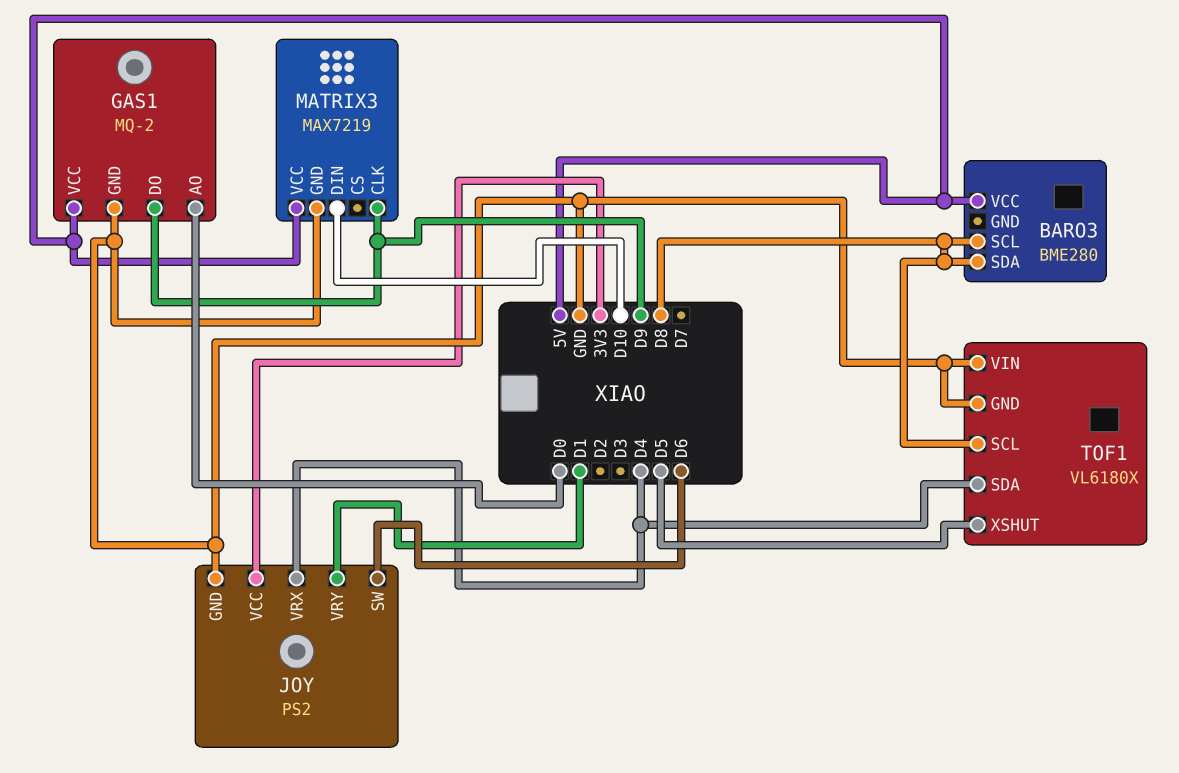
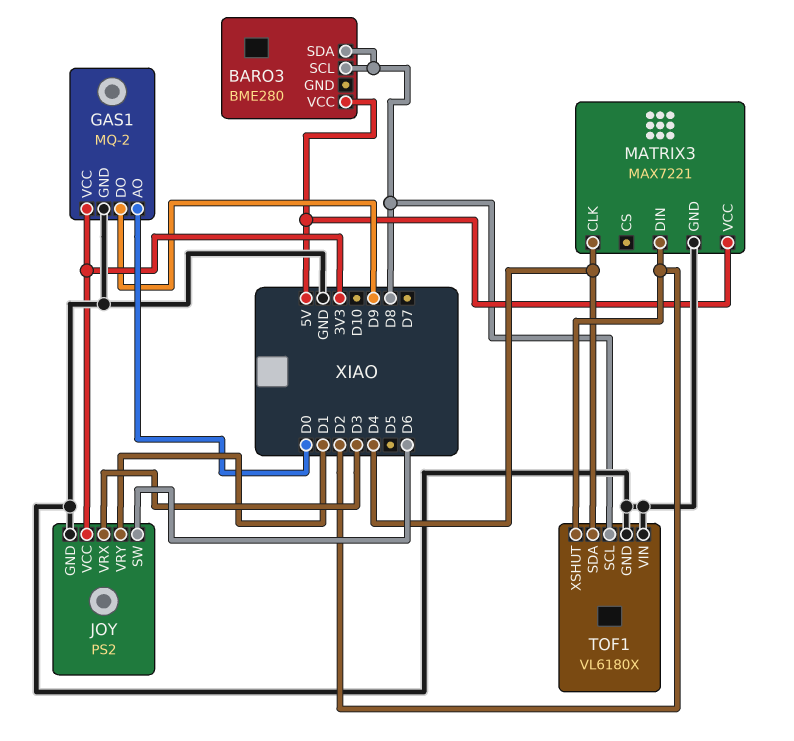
GAS1 pin VCC: 5V -> 3V3
JOY pin VRX: D4 -> D3
MATRIX3: MAX7219 -> MAX7221
MATRIX3 pin CLK: D9 -> D4
MATRIX3 pin DIN: D10 -> D2
TOF1 pin XSHUT: D5 -> D2

